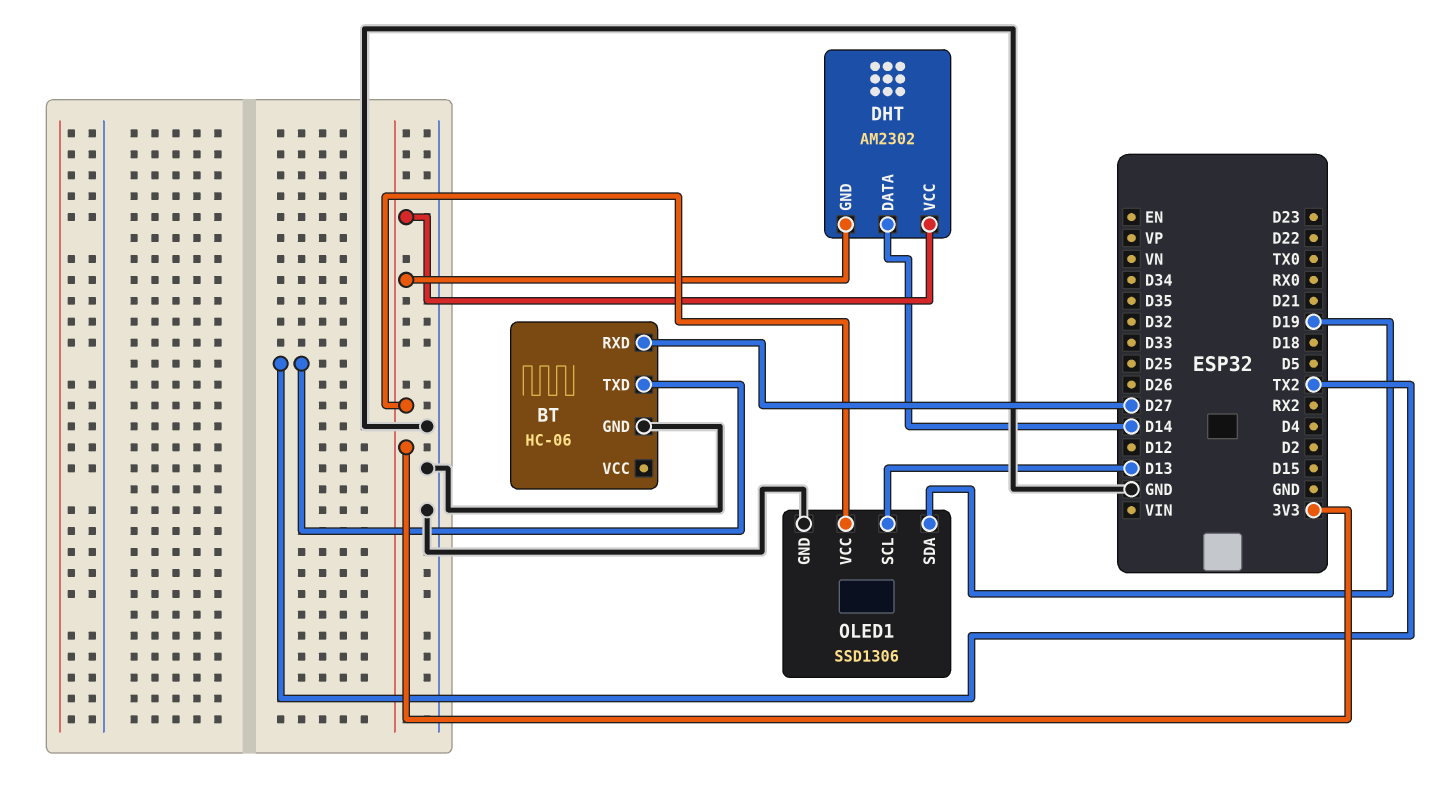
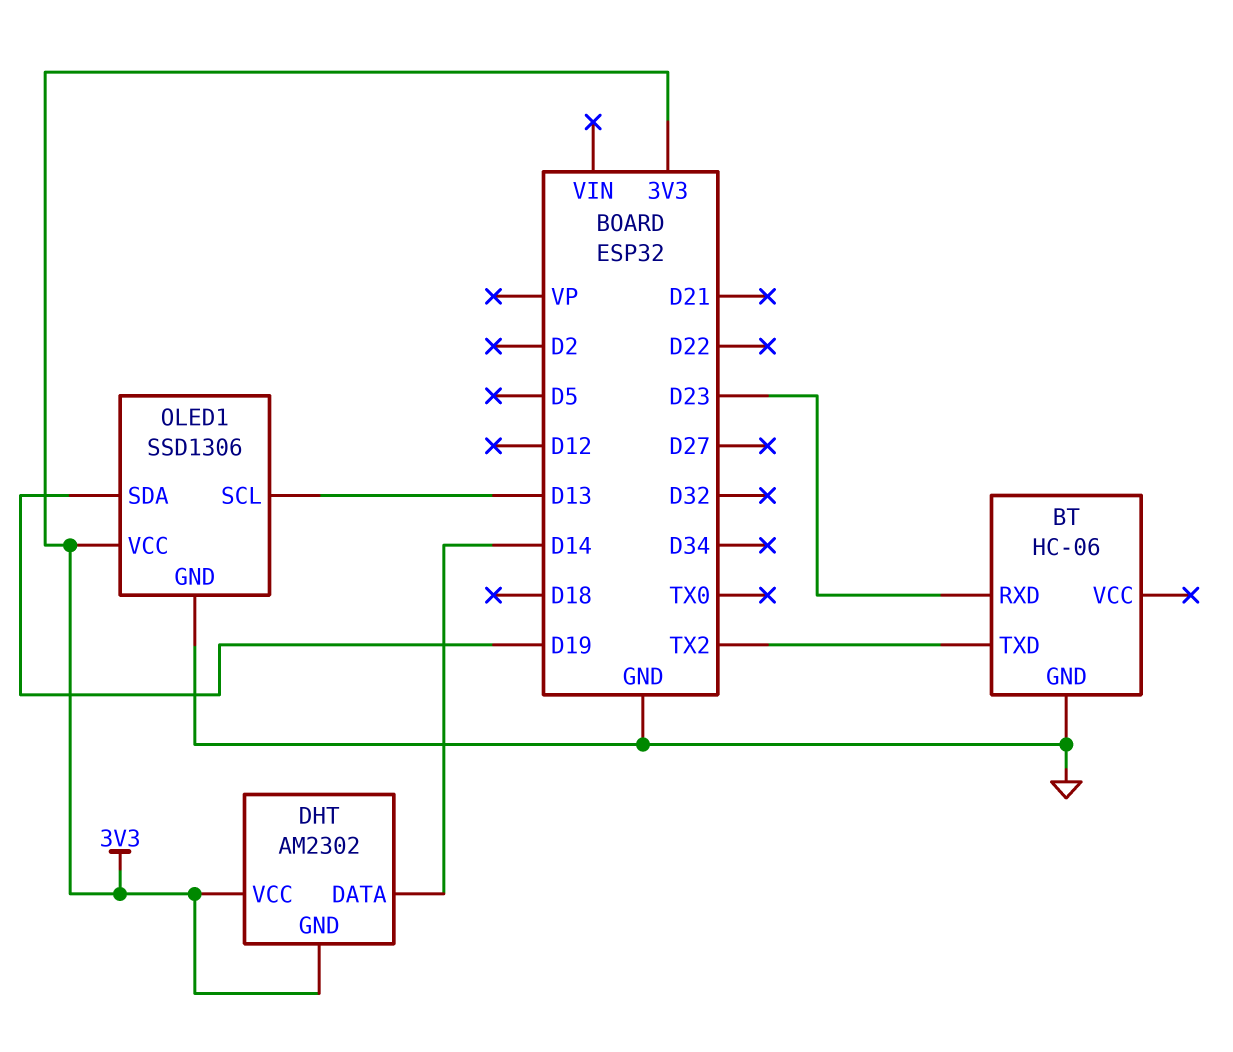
BT pin RXD: D27 -> D23

